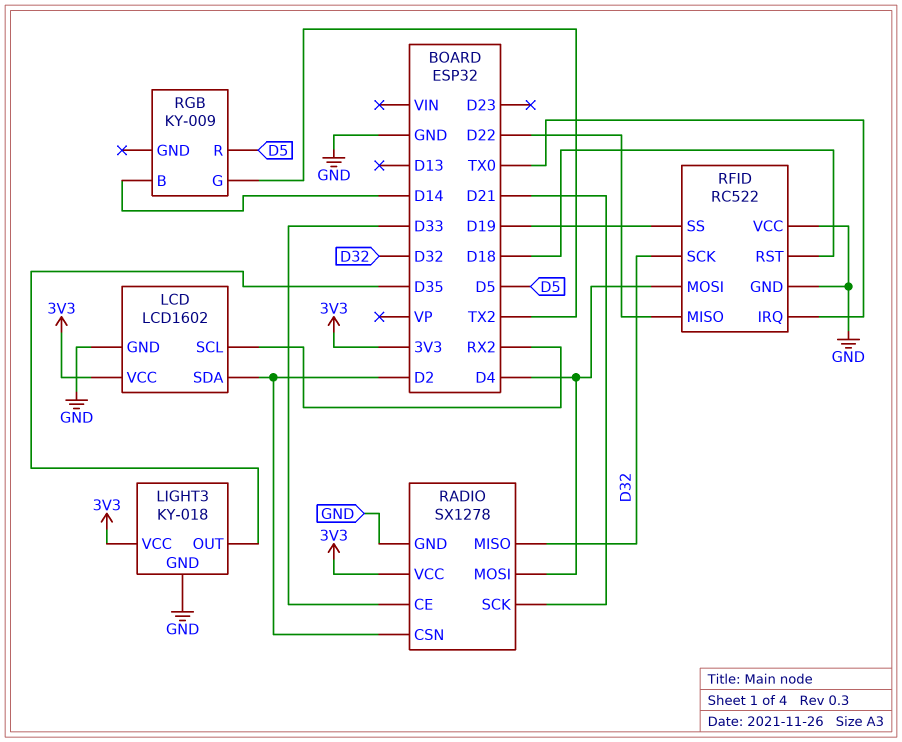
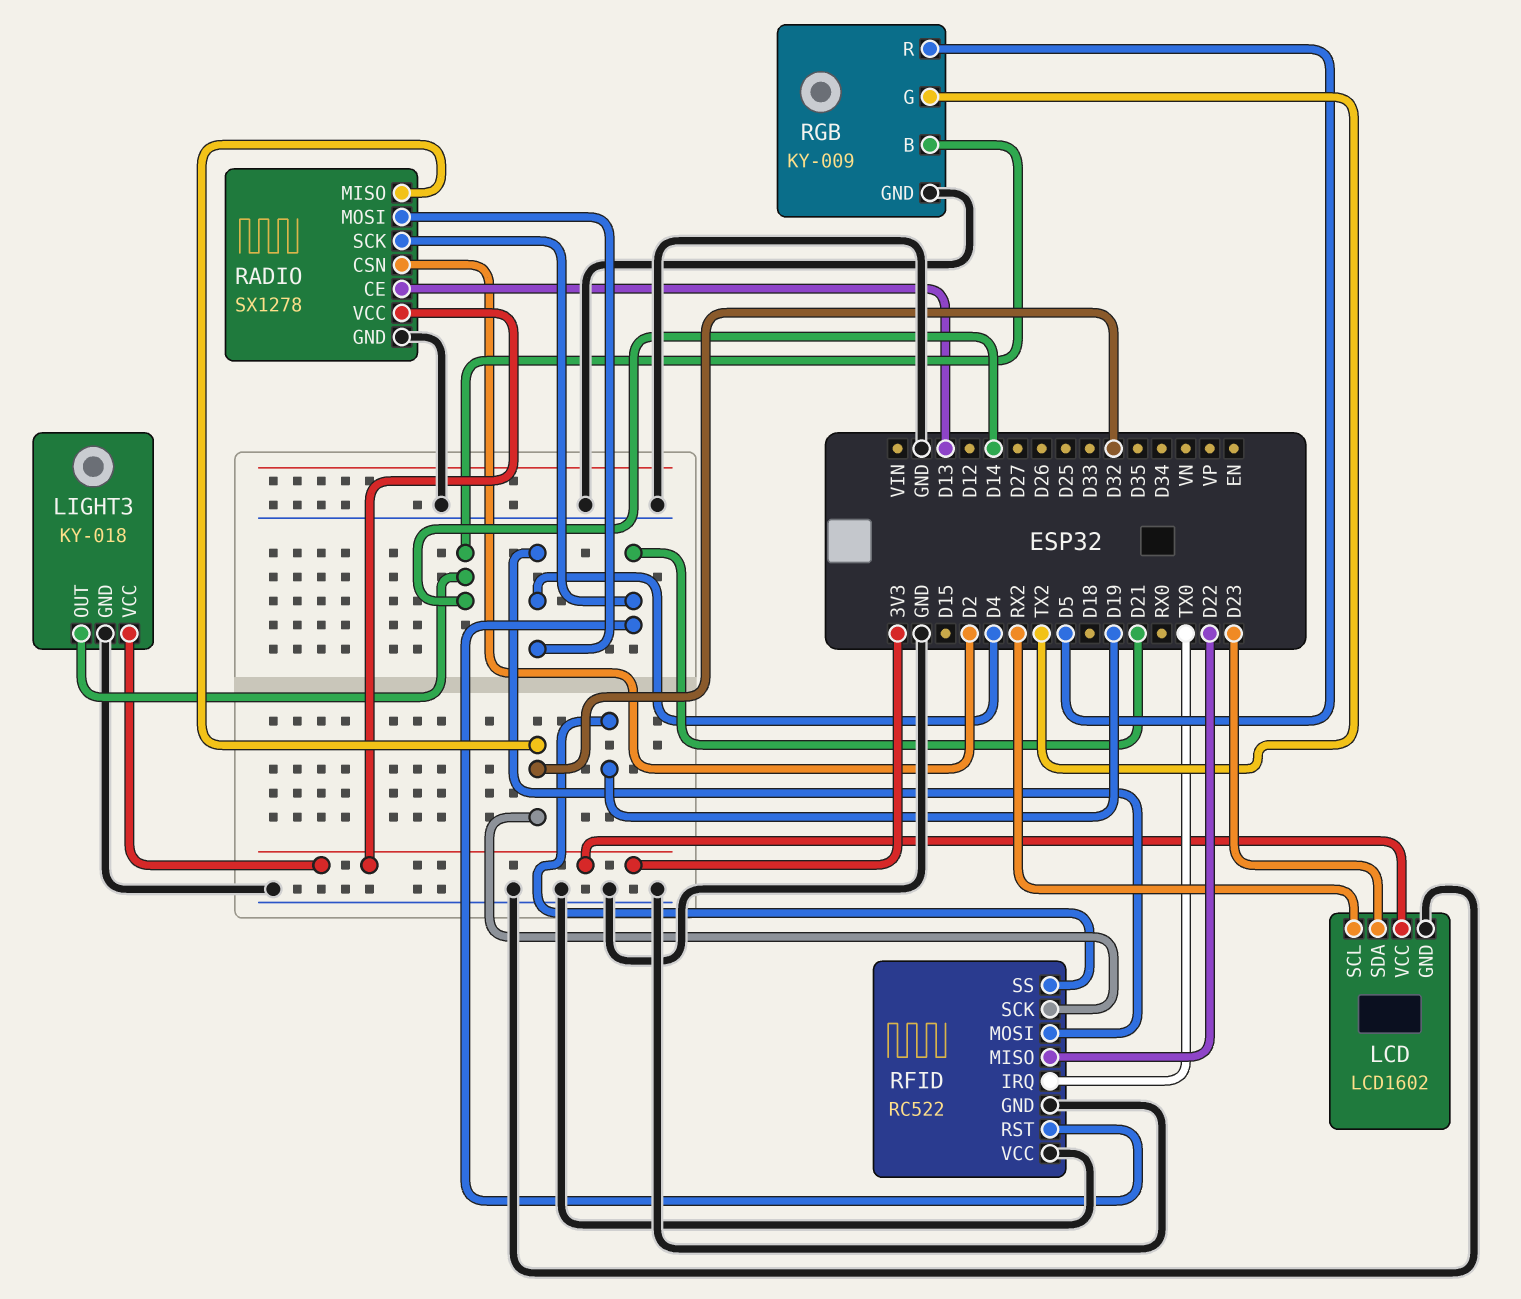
LCD pin SDA: D2 -> D23
LIGHT3 pin OUT: D35 -> D14
RADIO pin CE: D33 -> D13
RFID pin RST: D18 -> D21
RGB pin GND: none -> GND

